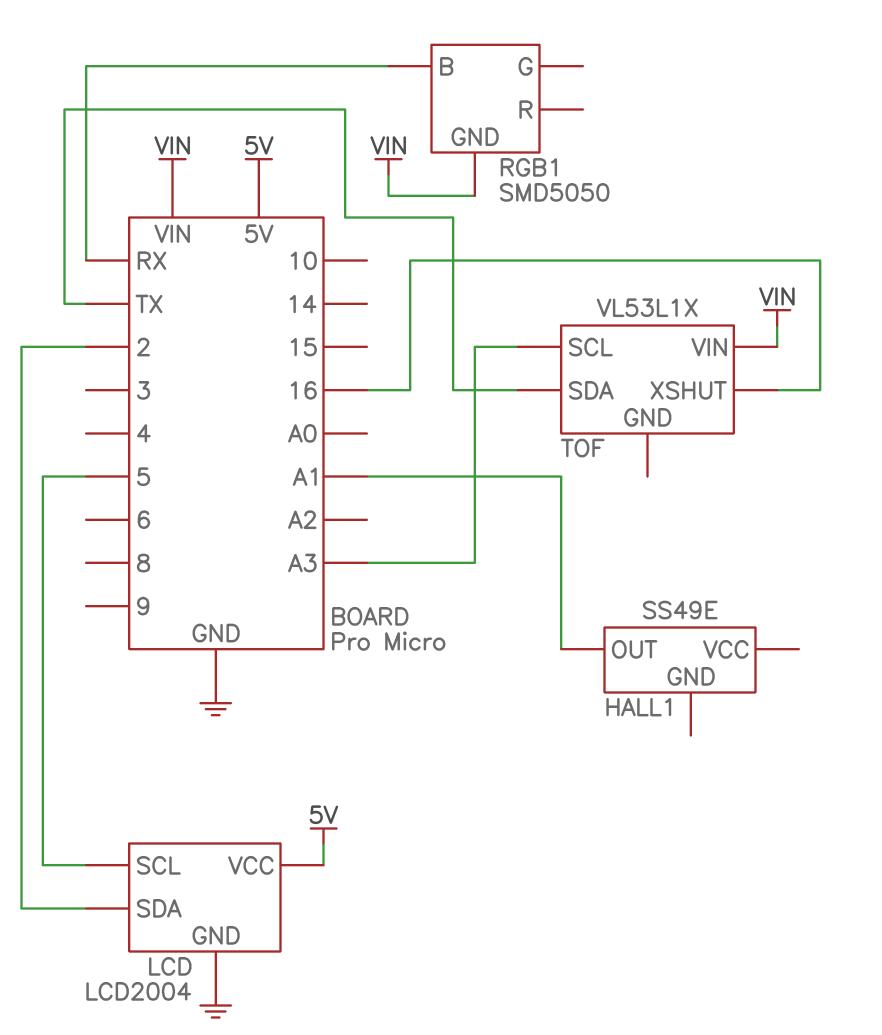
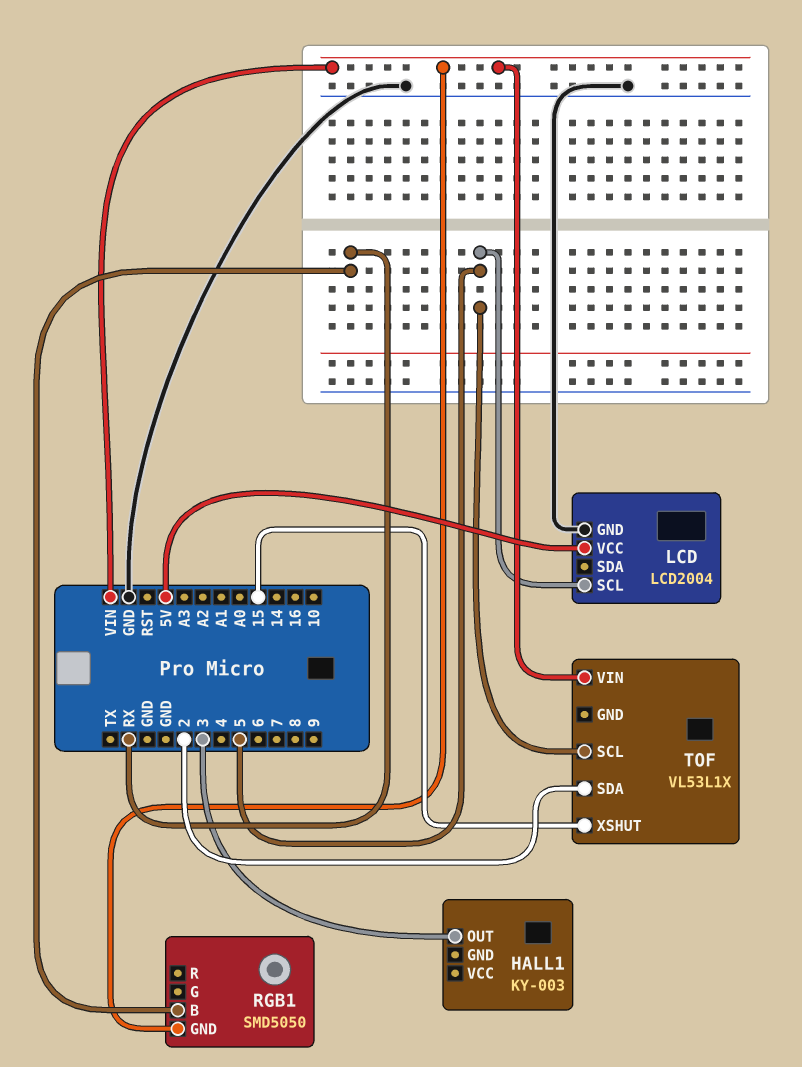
HALL1: SS49E -> KY-003
HALL1 pin OUT: A1 -> 3
LCD pin SDA: 2 -> none
TOF pin SCL: A3 -> 5
TOF pin SDA: TX -> 2
TOF pin XSHUT: 16 -> 15

